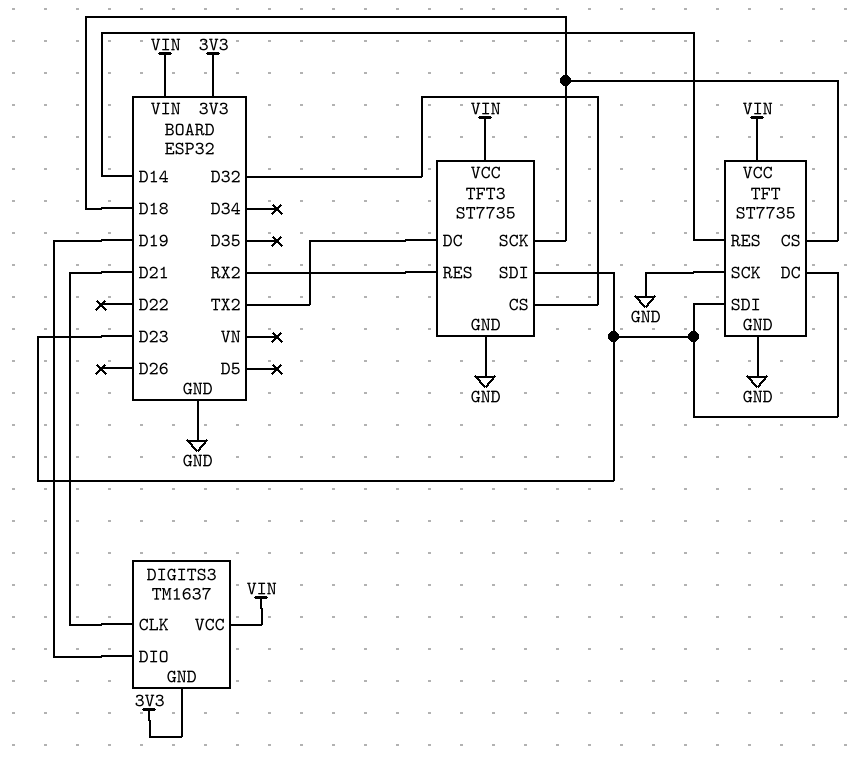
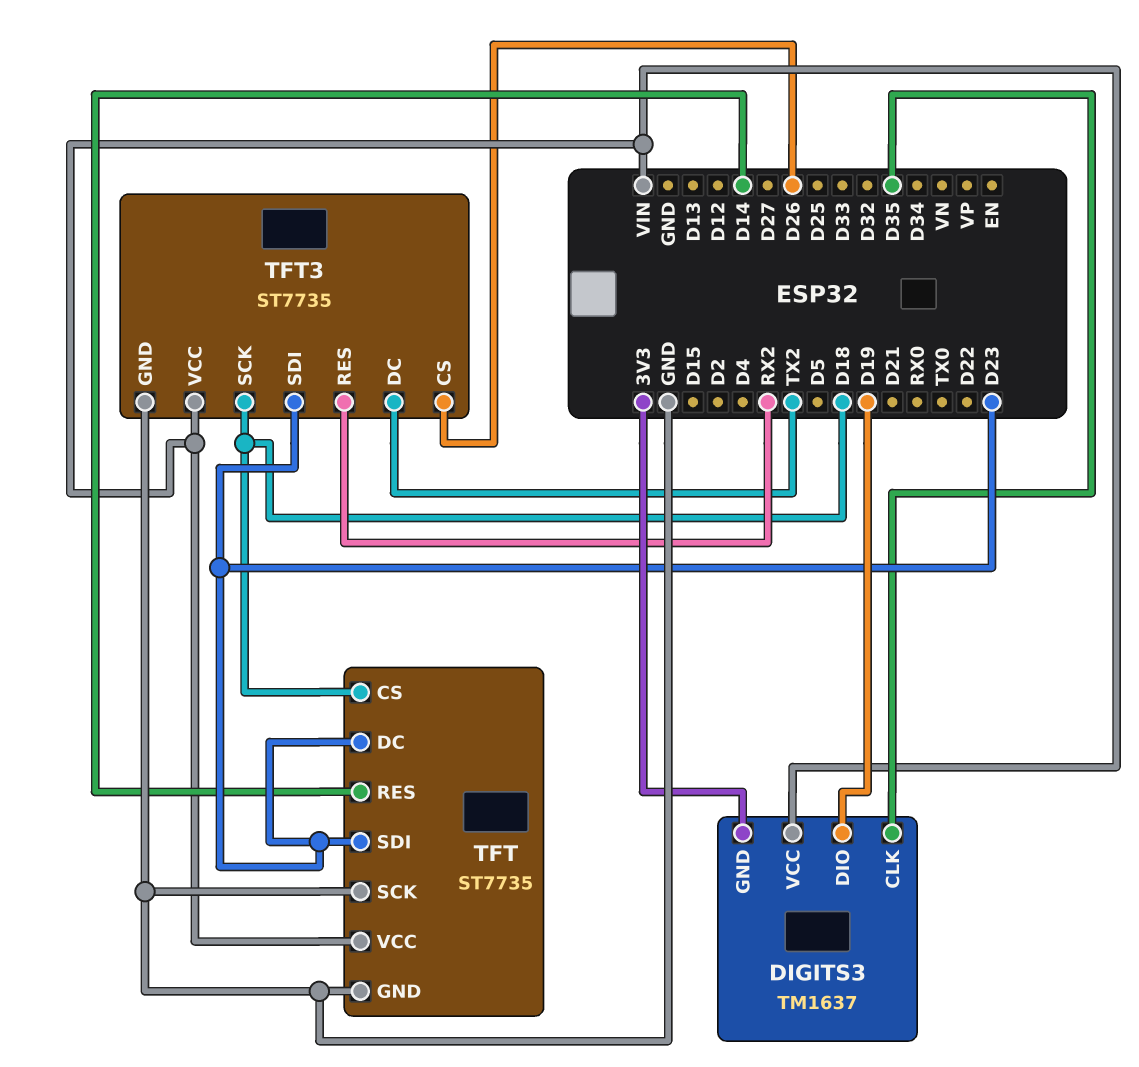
DIGITS3 pin CLK: D21 -> D35
TFT3 pin CS: D32 -> D26

